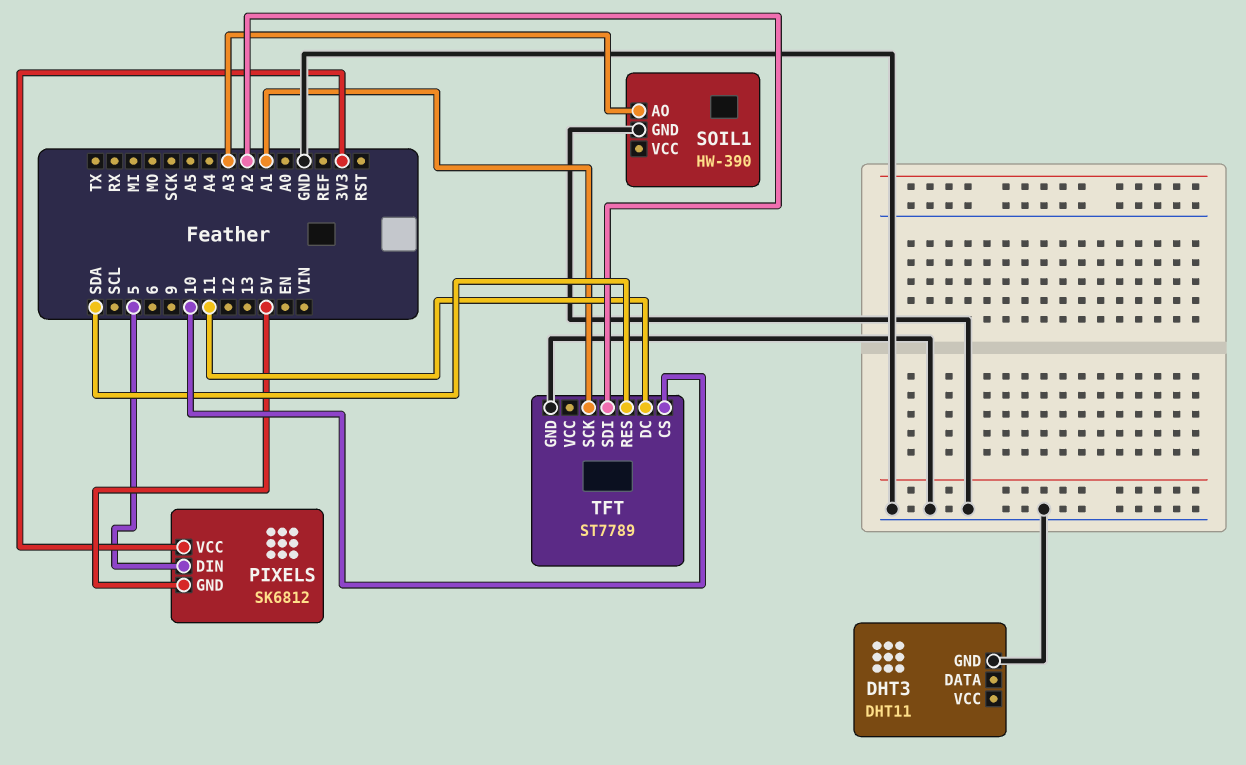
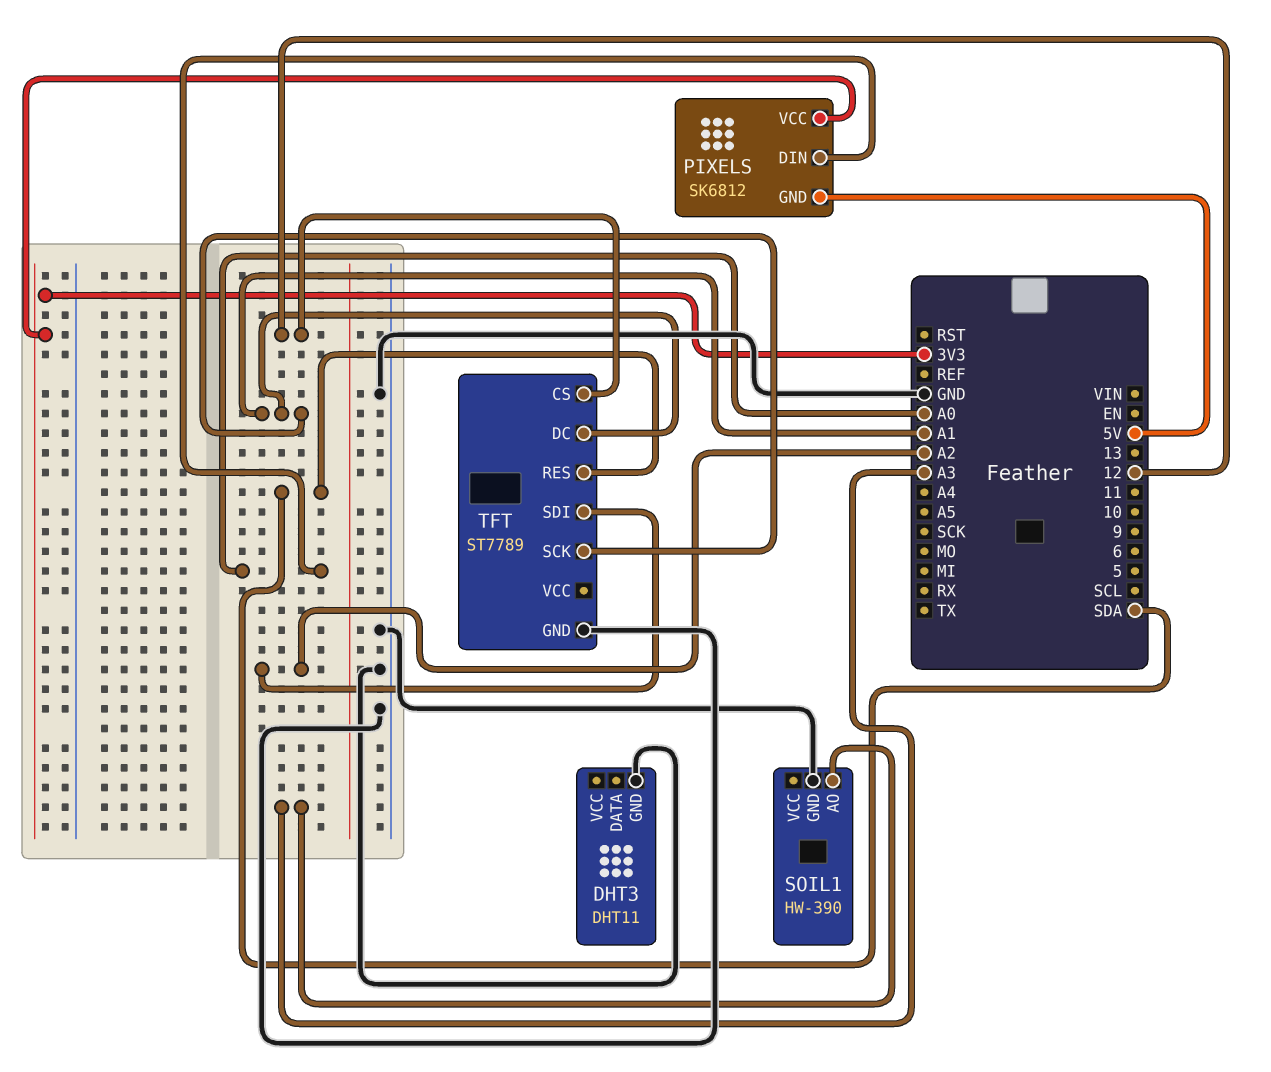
PIXELS pin DIN: 5 -> A0
TFT pin CS: 10 -> 12
TFT pin DC: 11 -> A1

